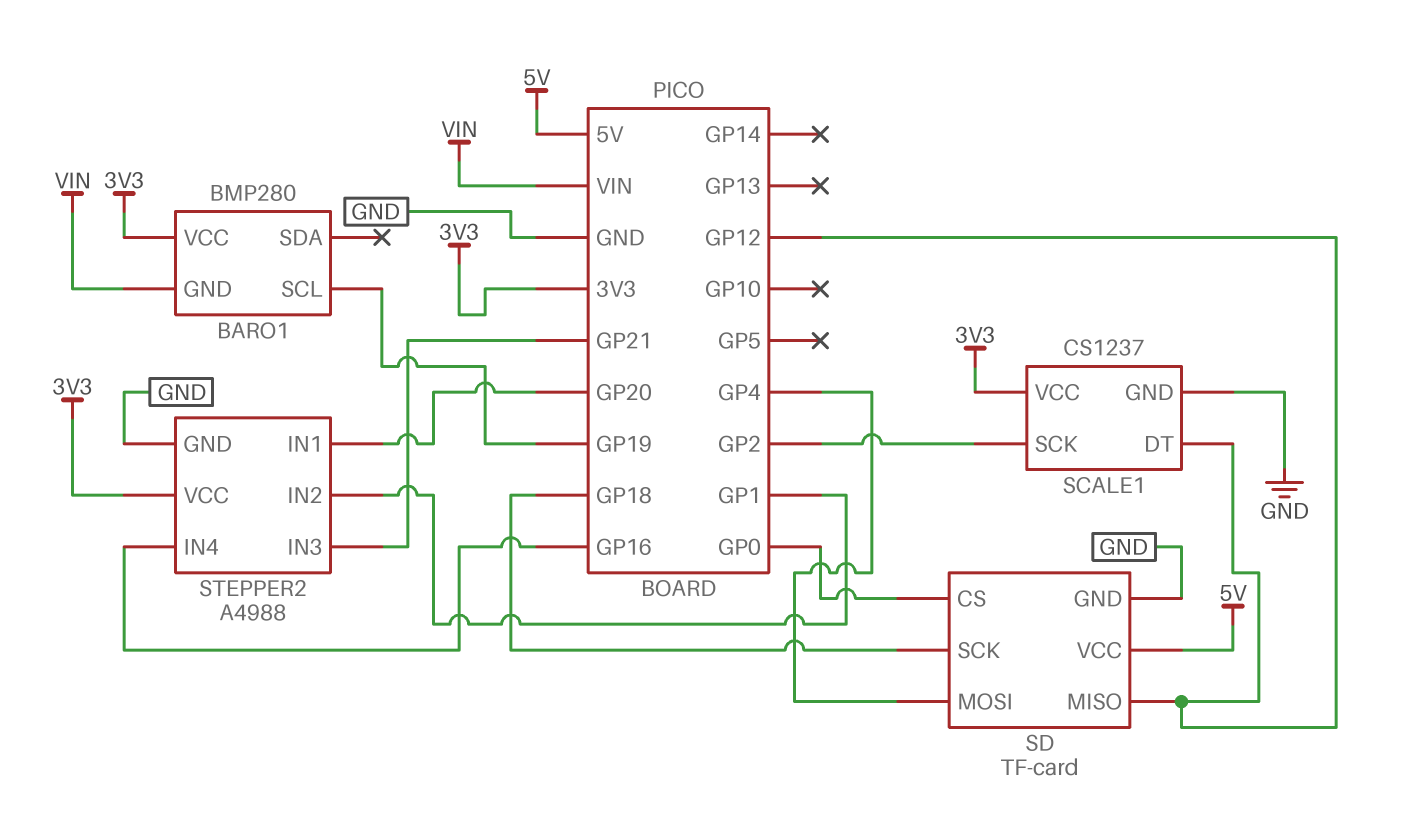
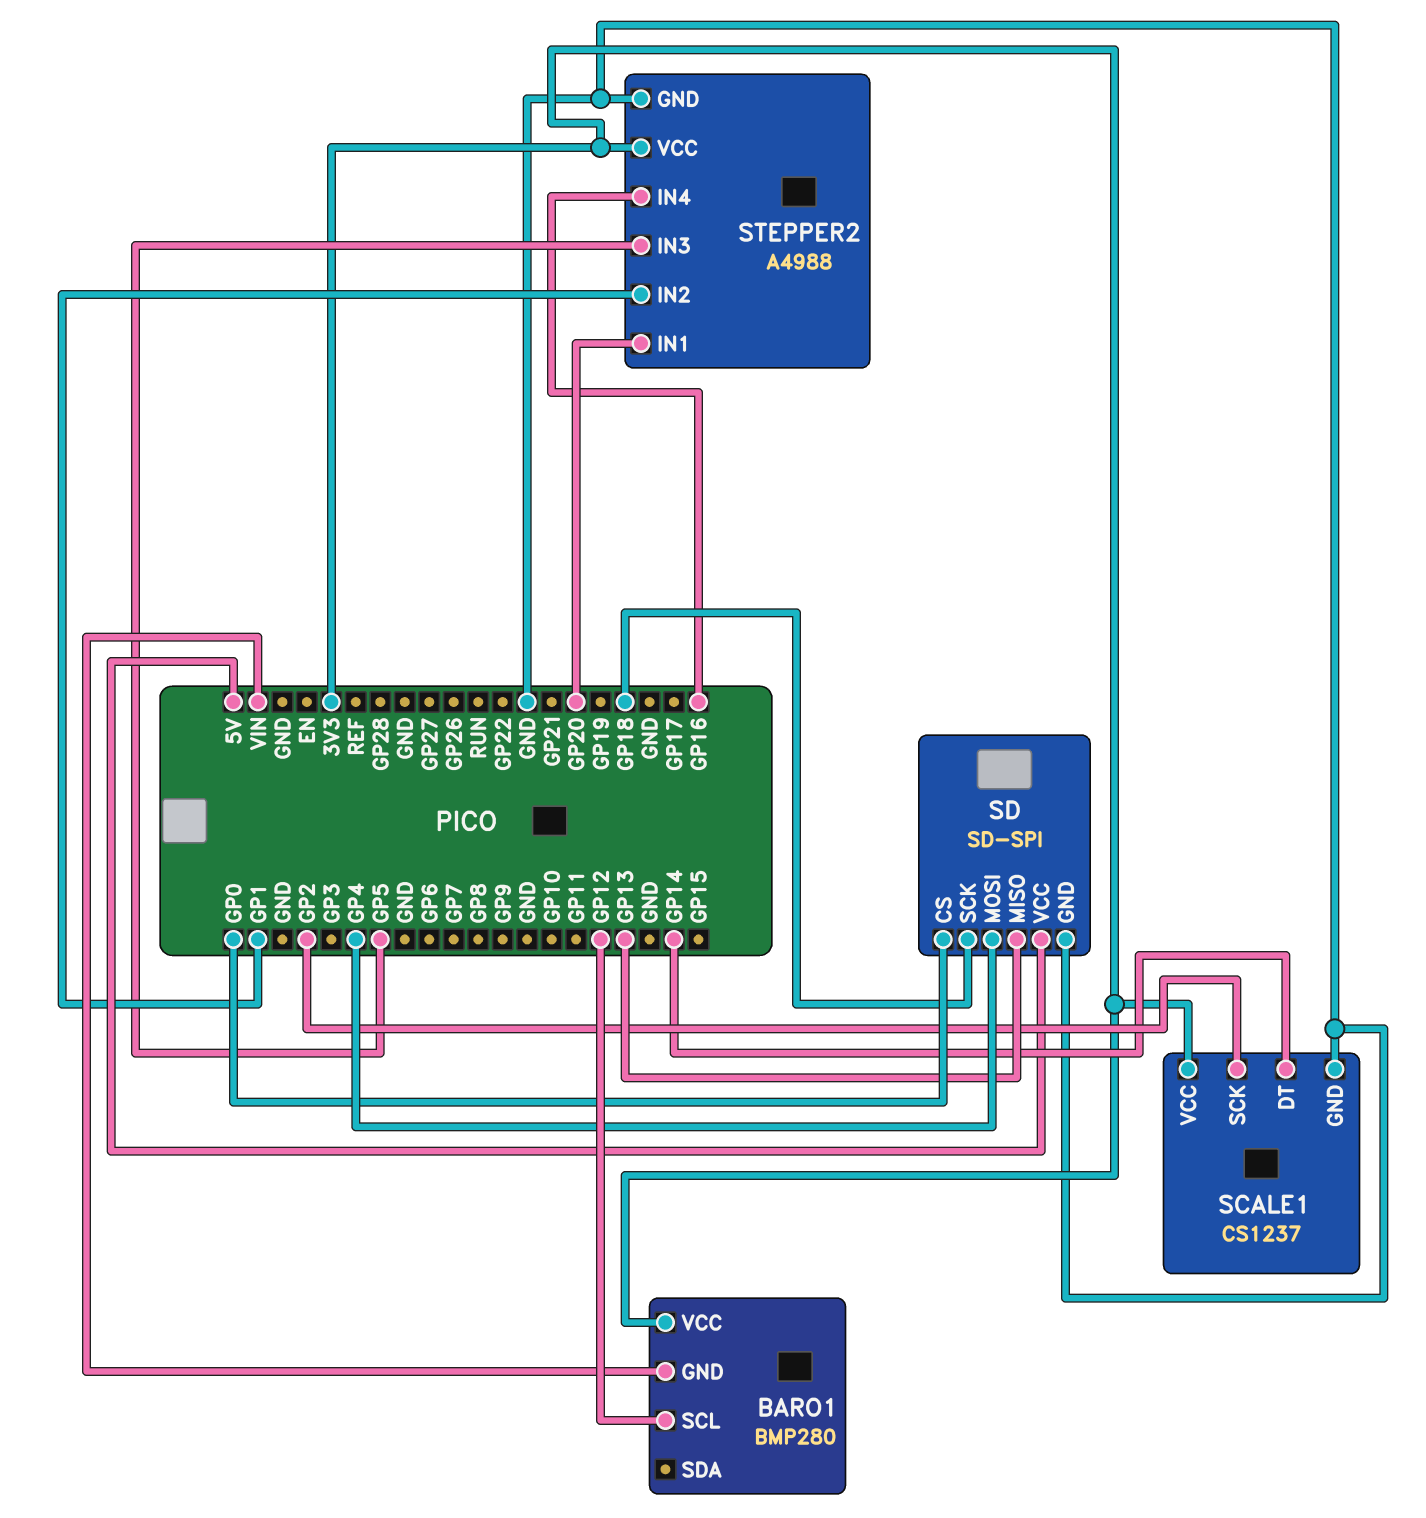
BARO1 pin SCL: GP19 -> GP12
SCALE1 pin DT: GP12 -> GP14
SD: TF-card -> SD-SPI
SD pin MISO: GP12 -> GP13
STEPPER2 pin IN3: GP21 -> GP5

